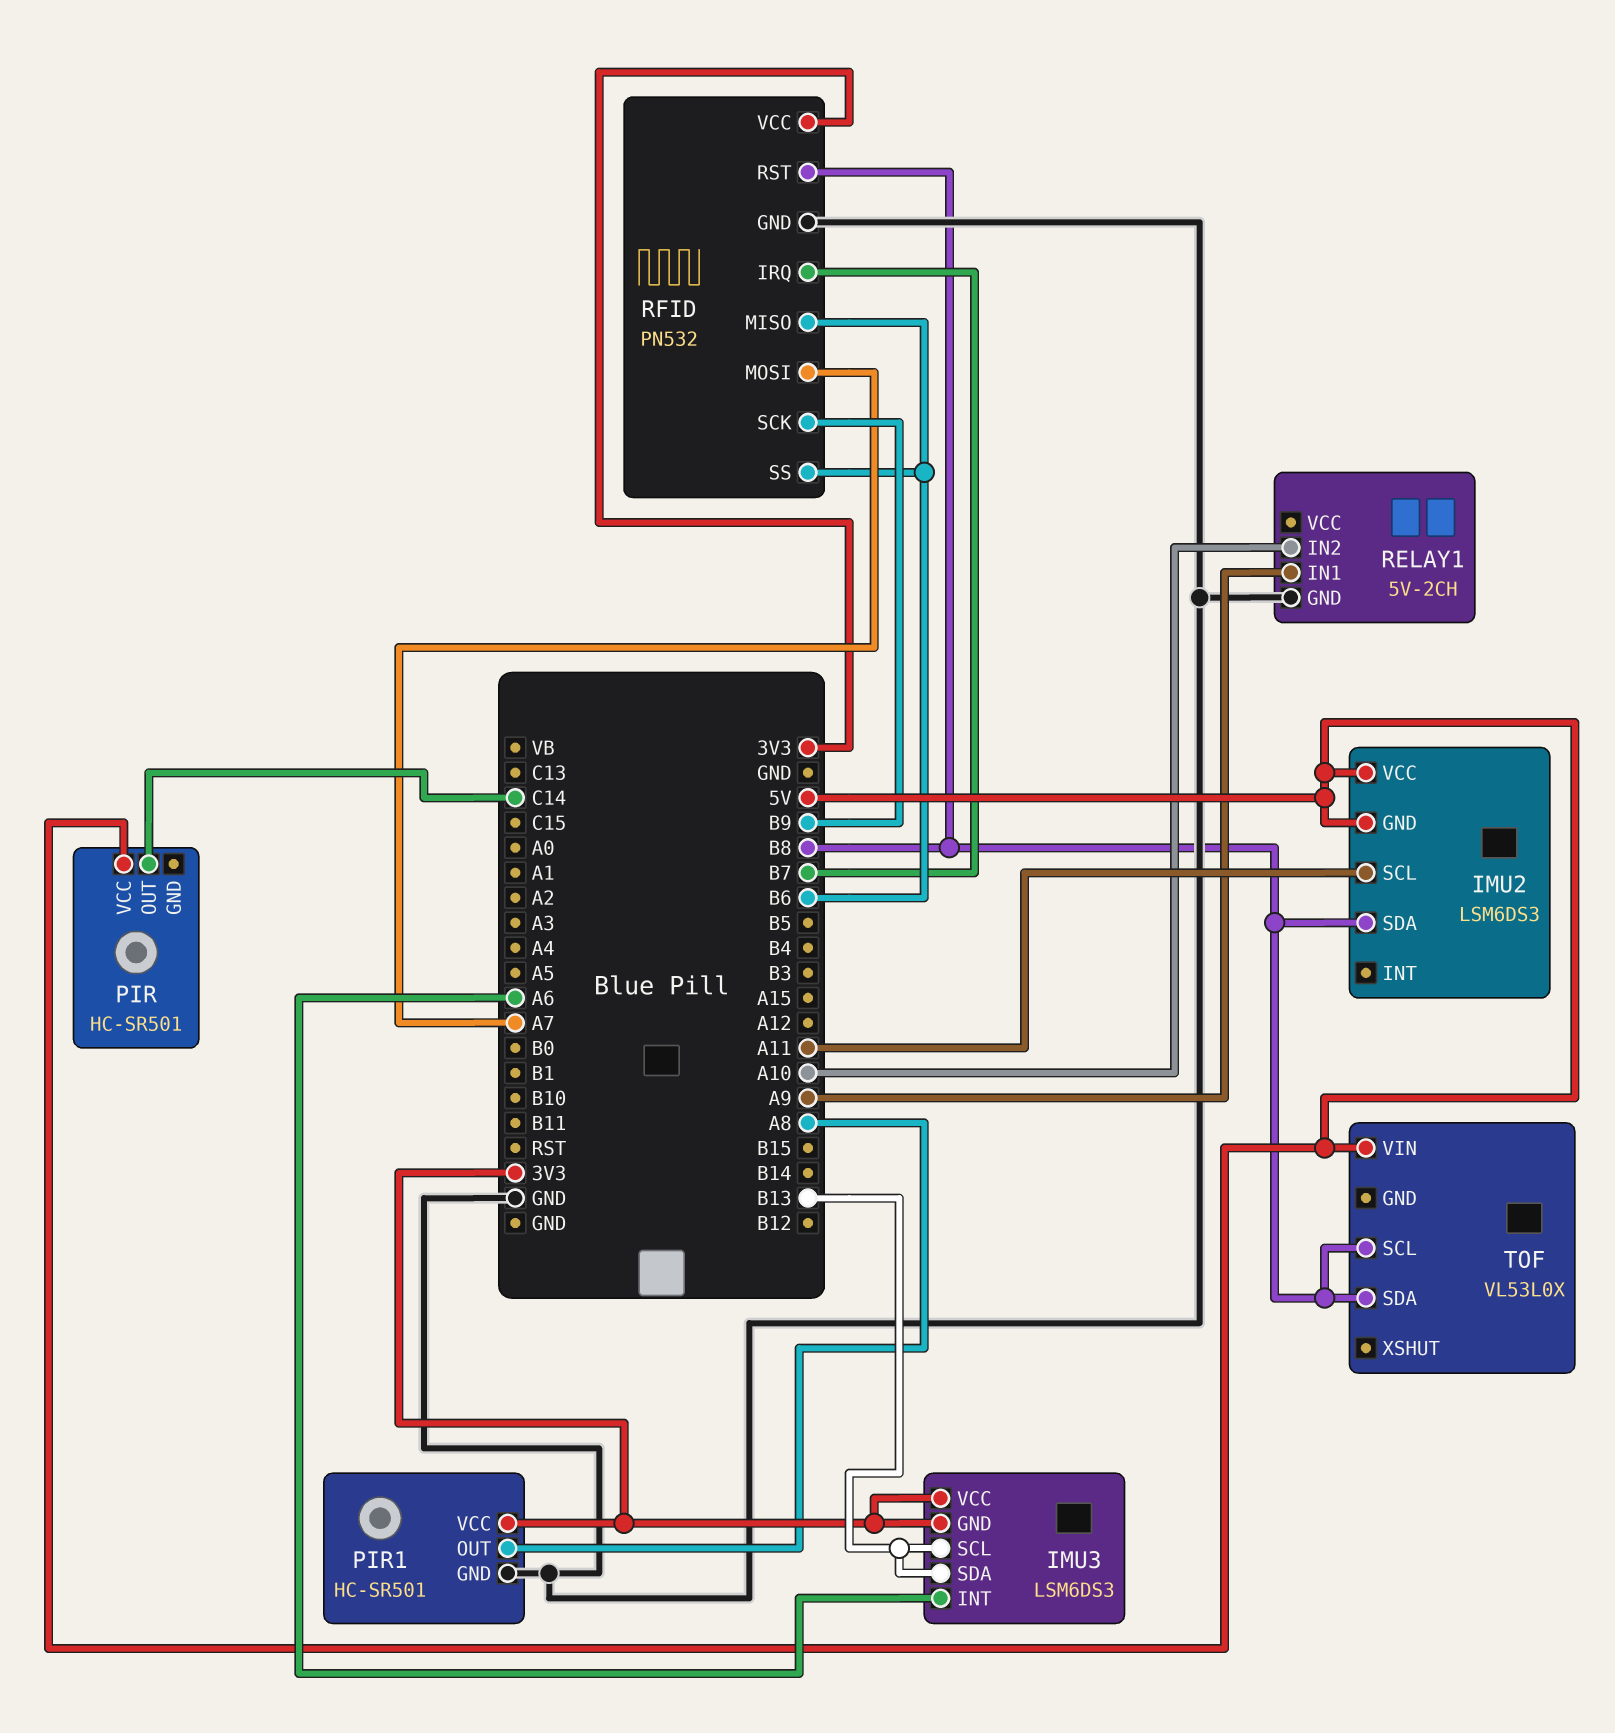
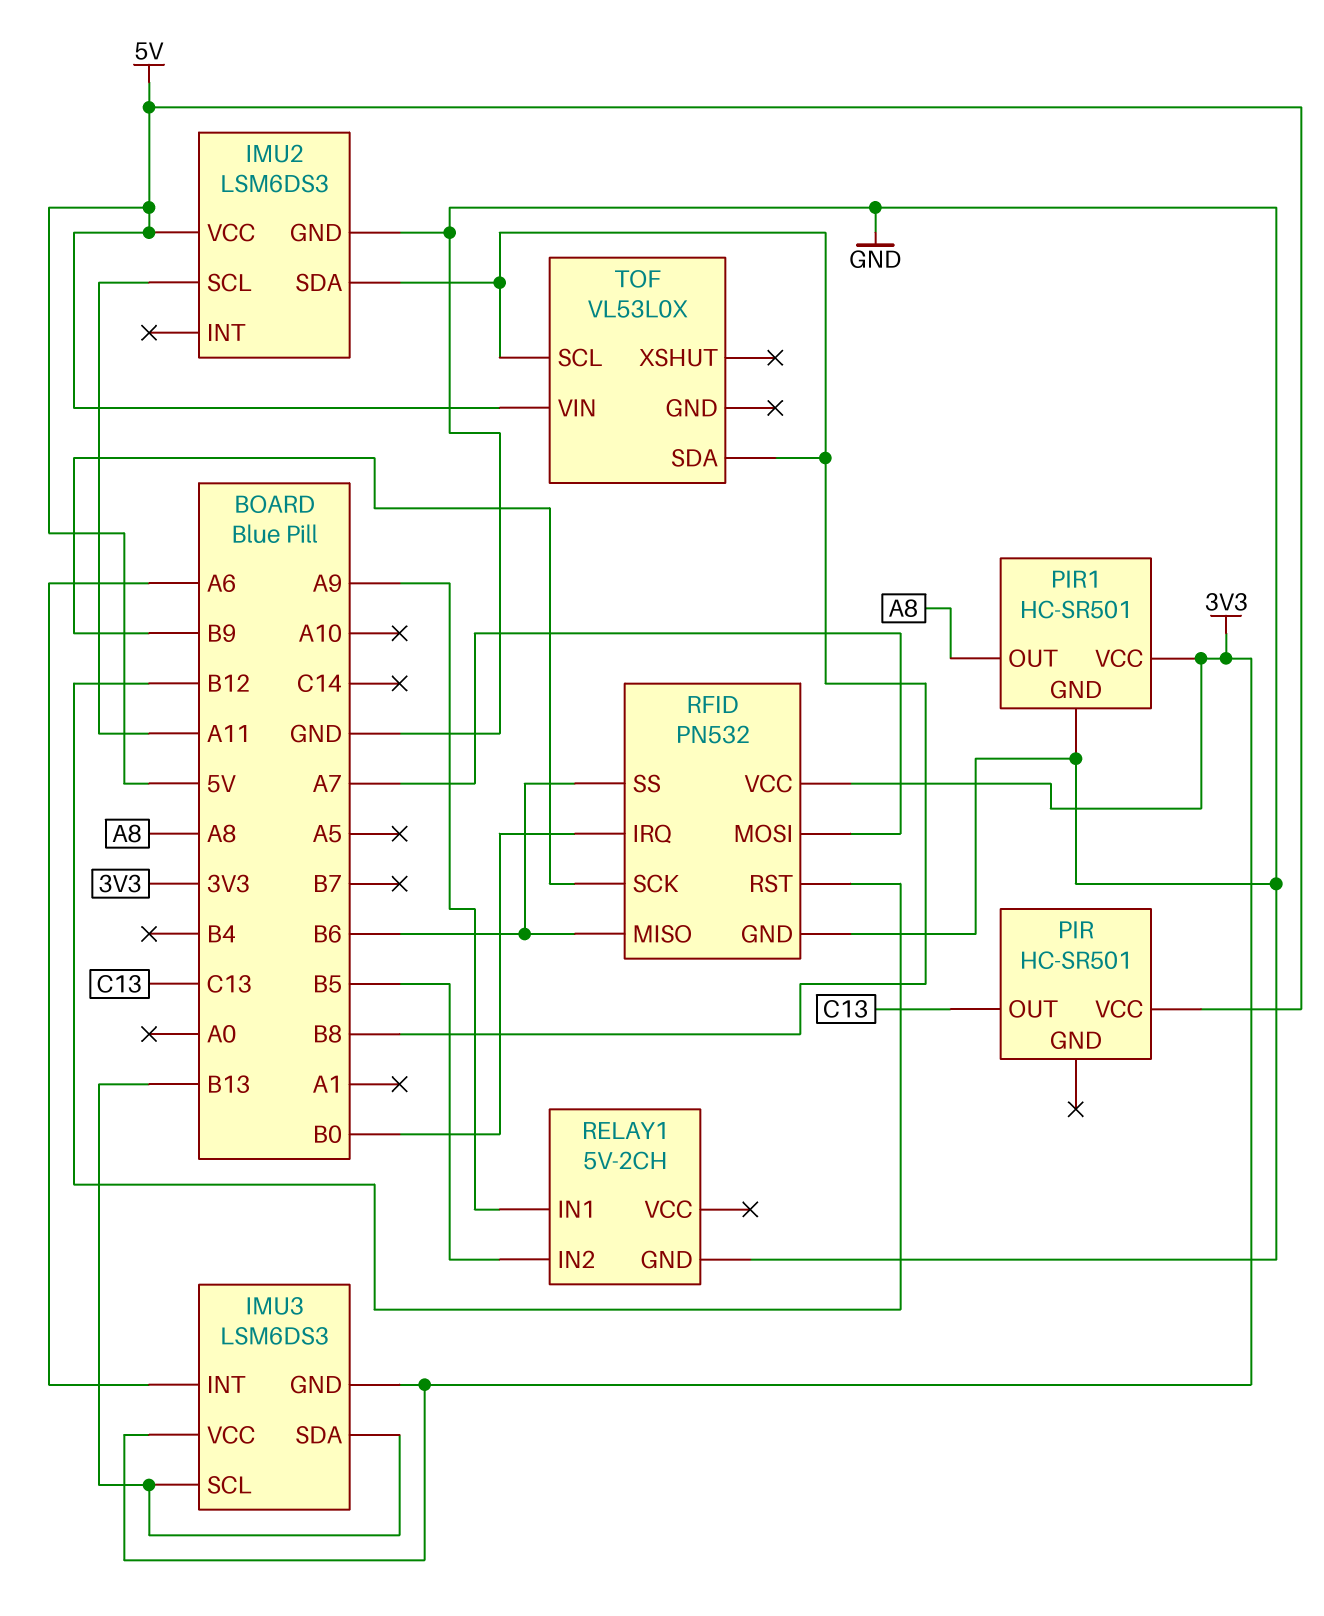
IMU2 pin GND: 5V -> GND
PIR pin OUT: C14 -> C13
RELAY1 pin IN2: A10 -> B5
RFID pin IRQ: B7 -> B0
RFID pin RST: B8 -> B12

